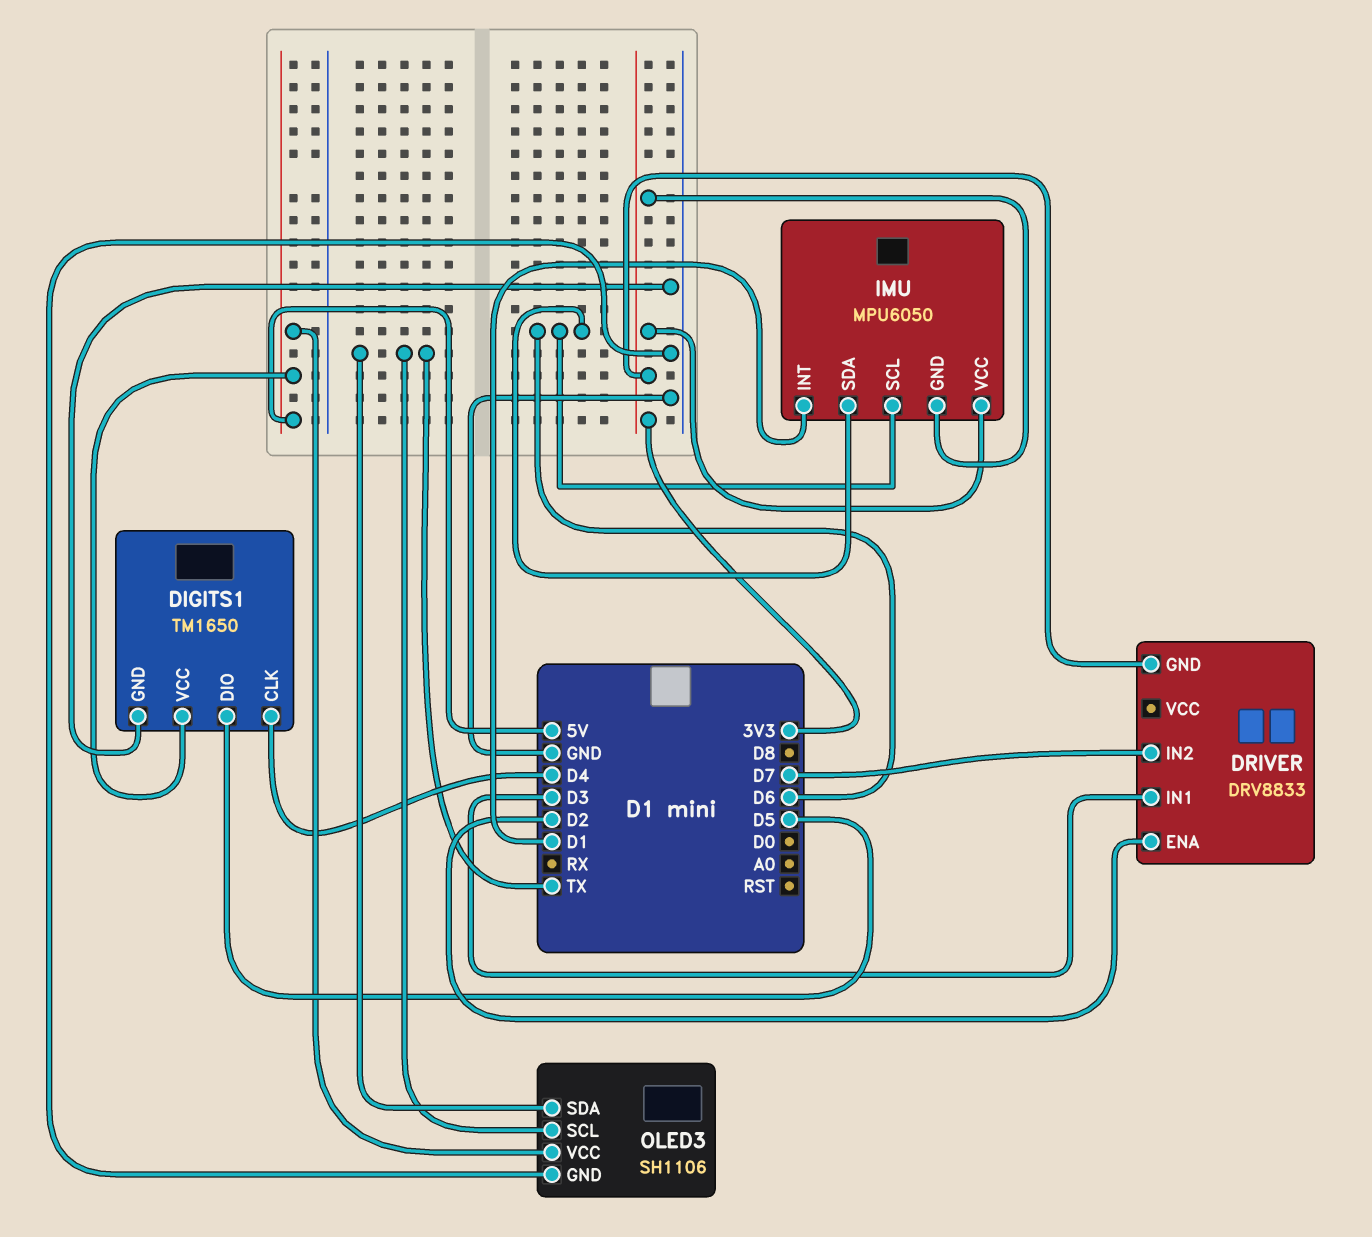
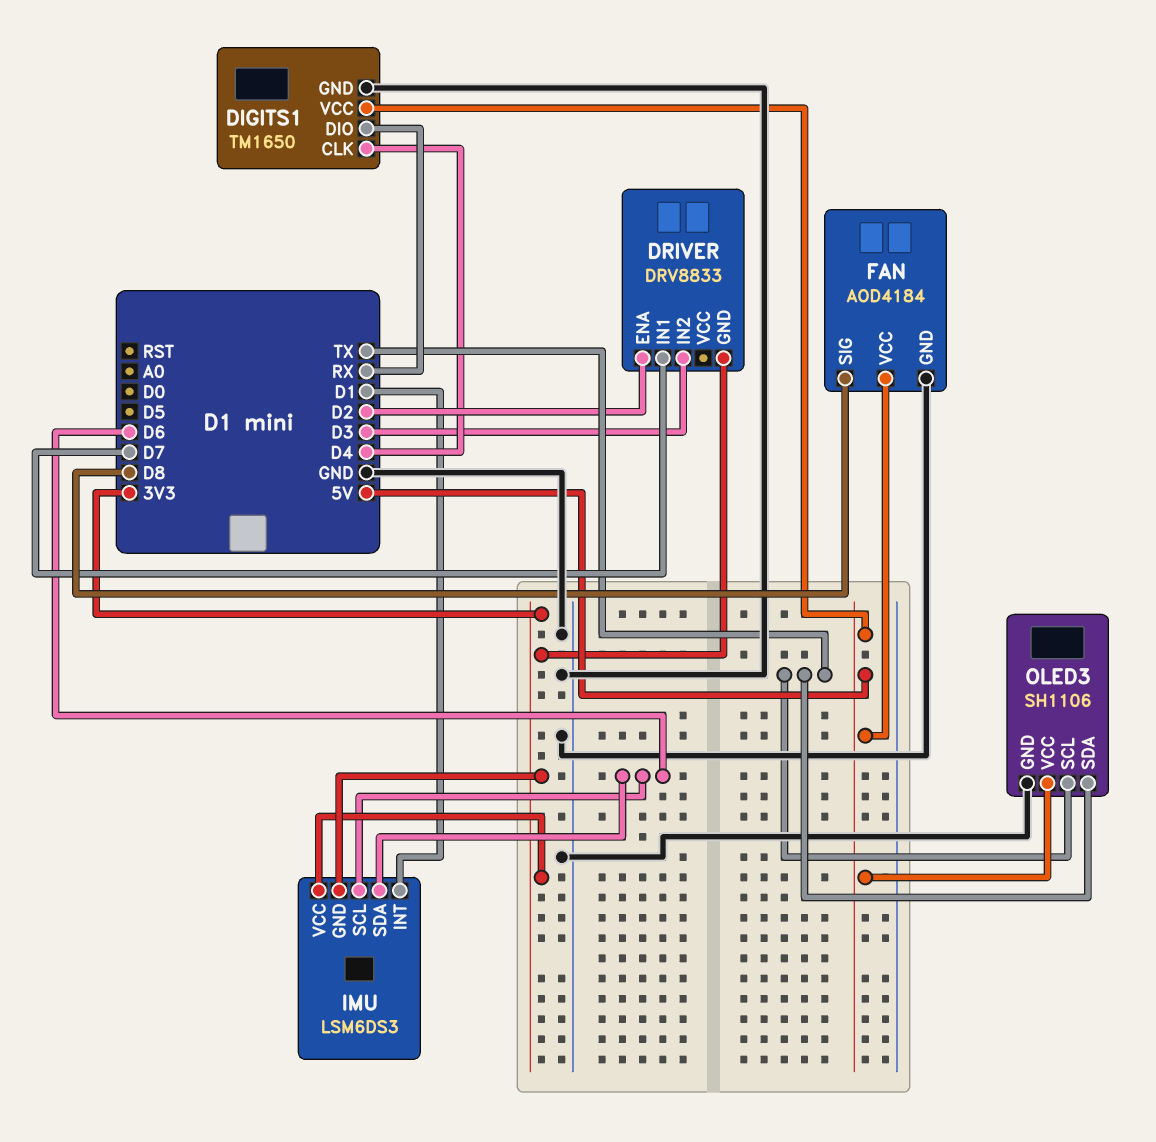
DIGITS1 pin DIO: D5 -> RX
DRIVER pin IN1: D3 -> D7
DRIVER pin IN2: D7 -> D3
FAN: none -> AOD4184
FAN pin GND: none -> GND
FAN pin SIG: none -> D8
FAN pin VCC: none -> 5V
IMU: MPU6050 -> LSM6DS3

